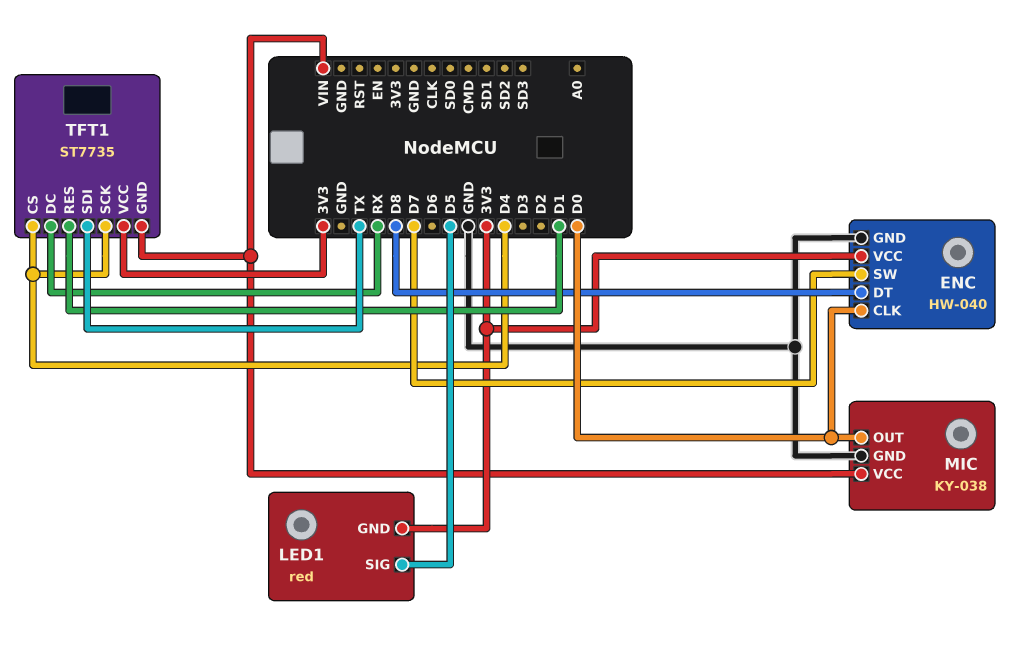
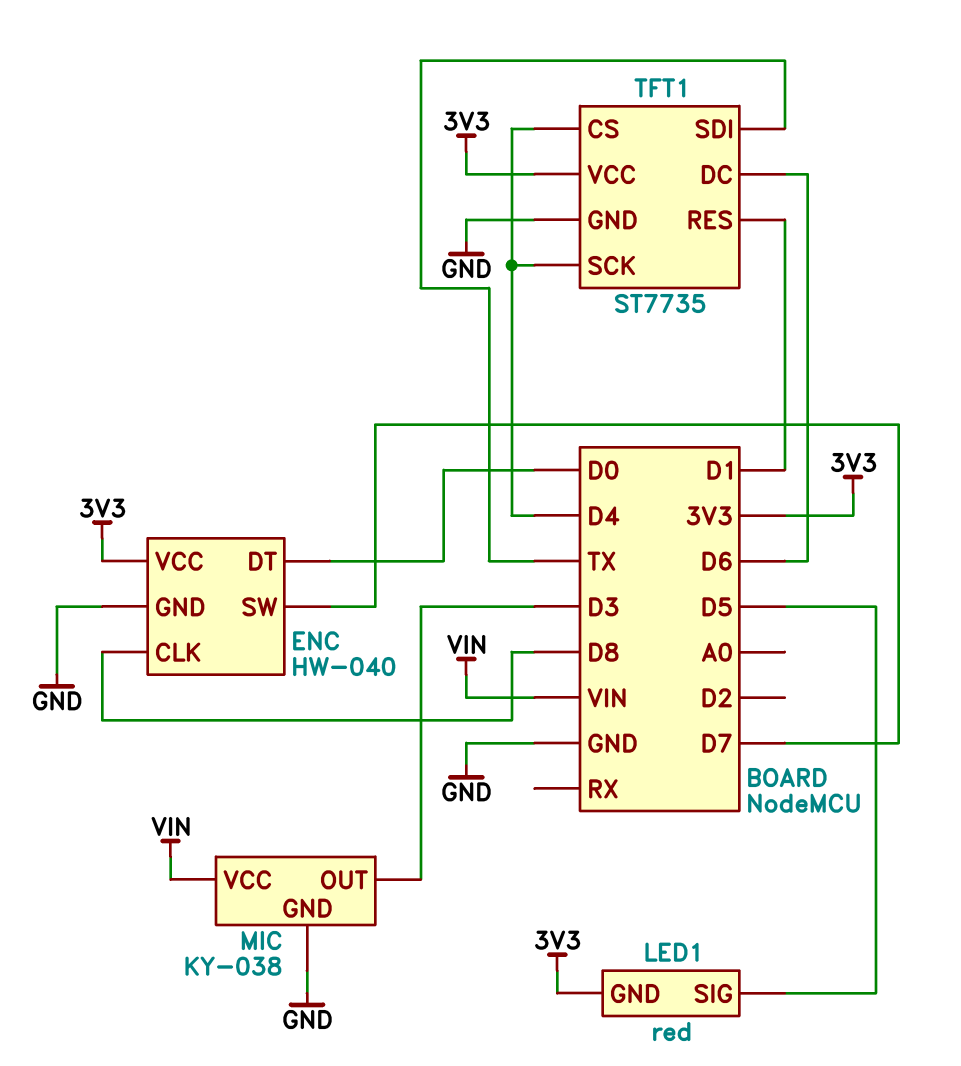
ENC pin CLK: D0 -> D8
ENC pin DT: D8 -> D0
MIC pin OUT: D0 -> D3
TFT1 pin DC: RX -> D6
TFT1 pin GND: VIN -> GND

